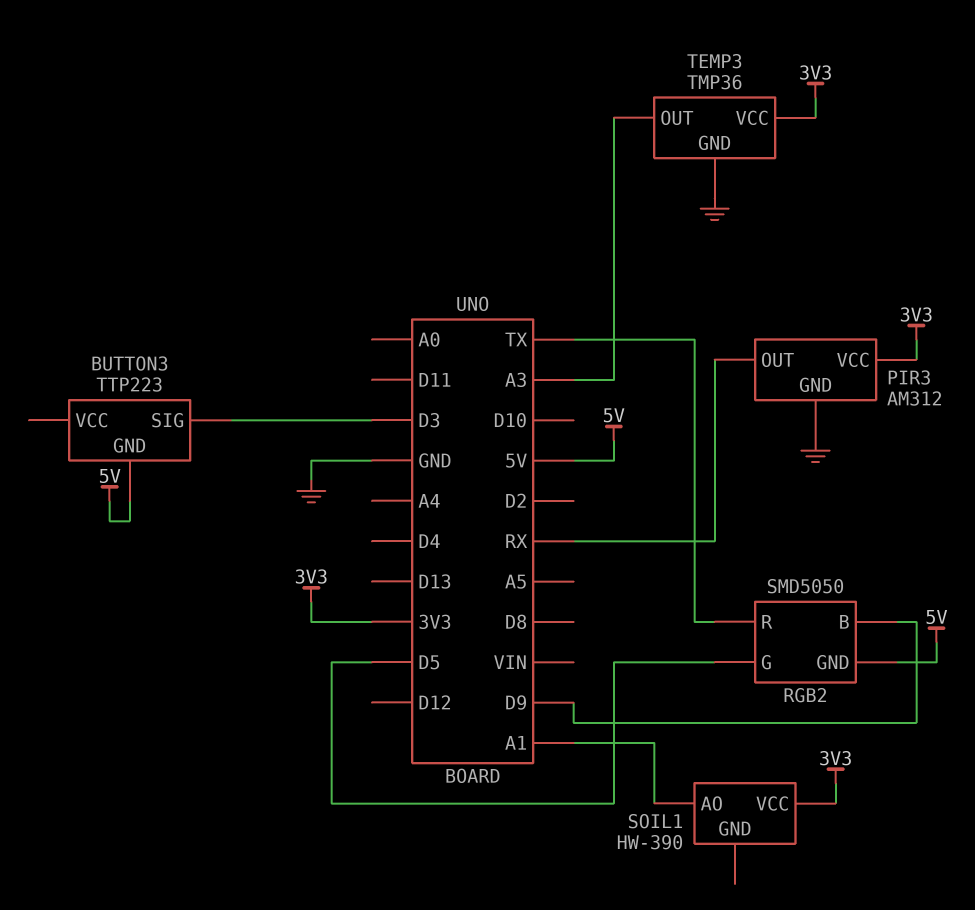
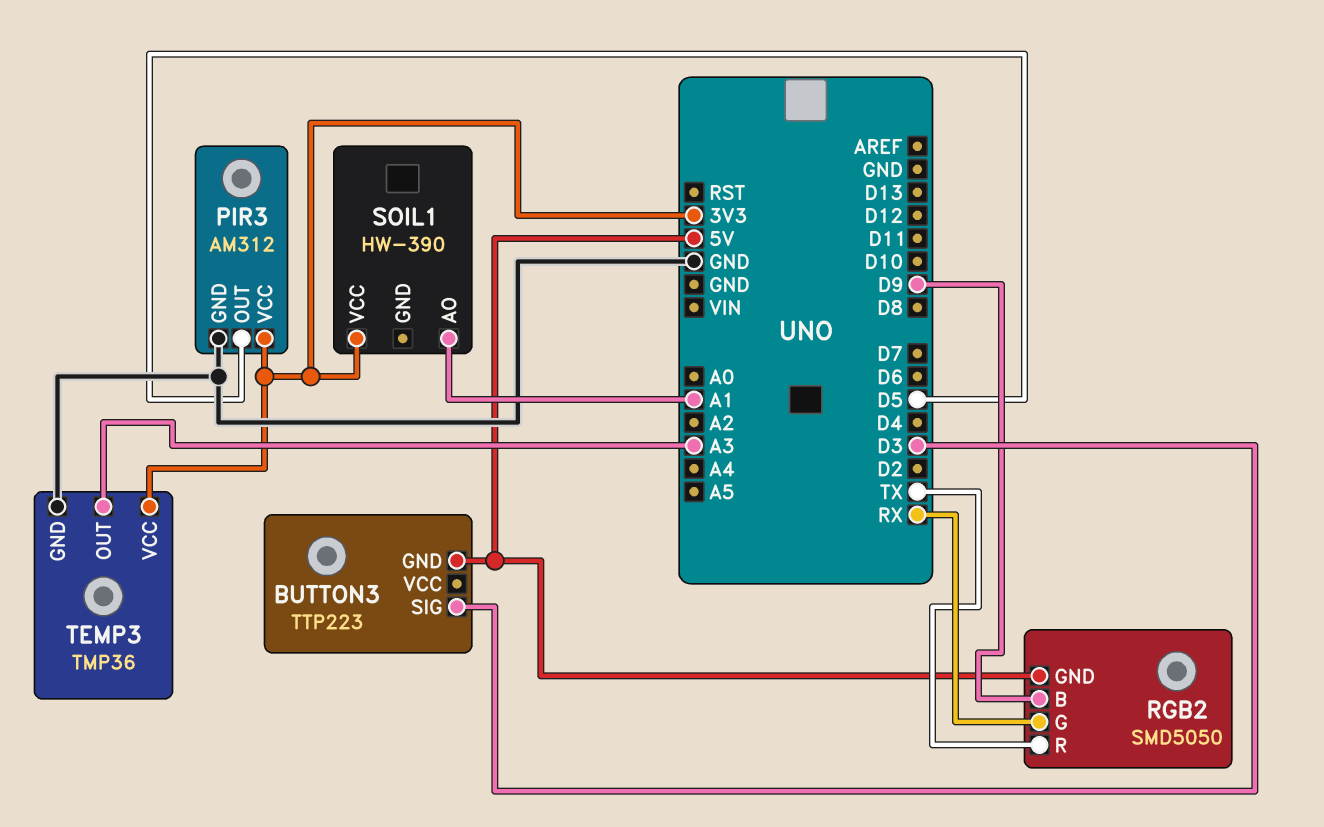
PIR3 pin OUT: RX -> D5
RGB2 pin G: D5 -> RX

